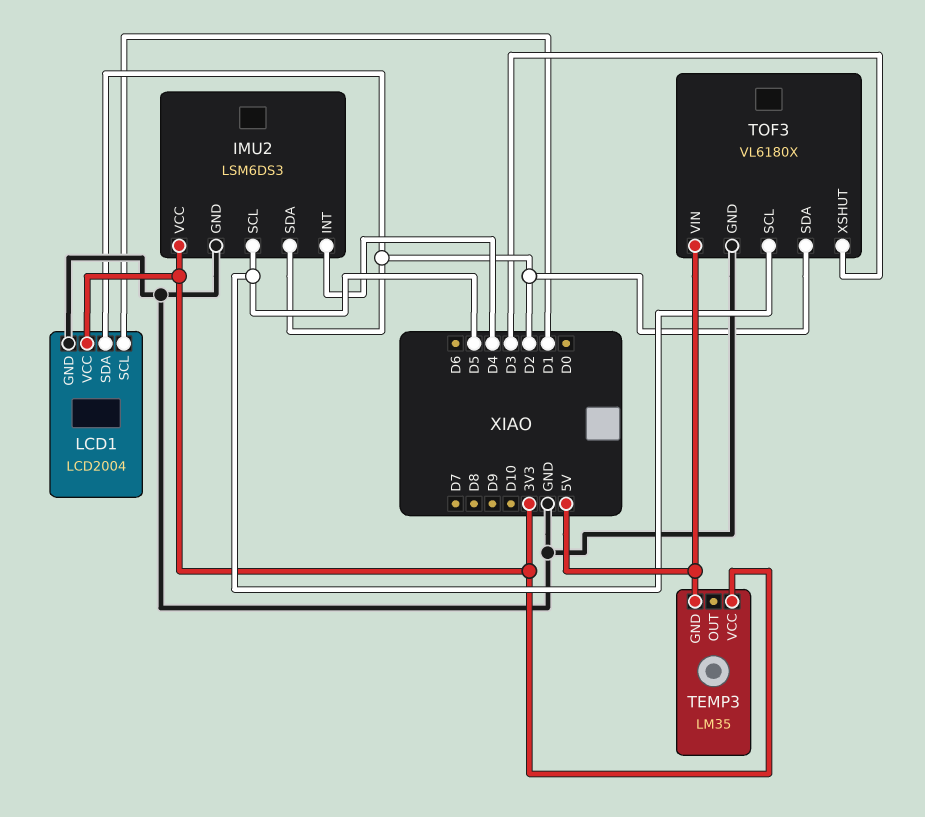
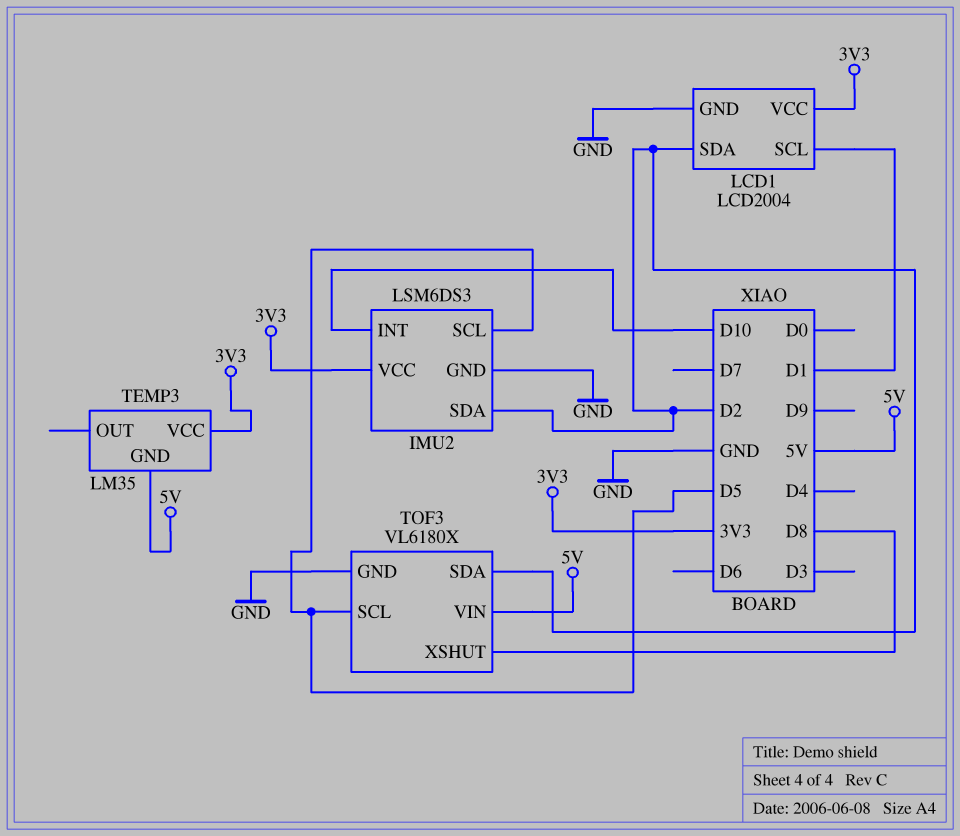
IMU2 pin INT: D4 -> D10
TOF3 pin XSHUT: D3 -> D8

